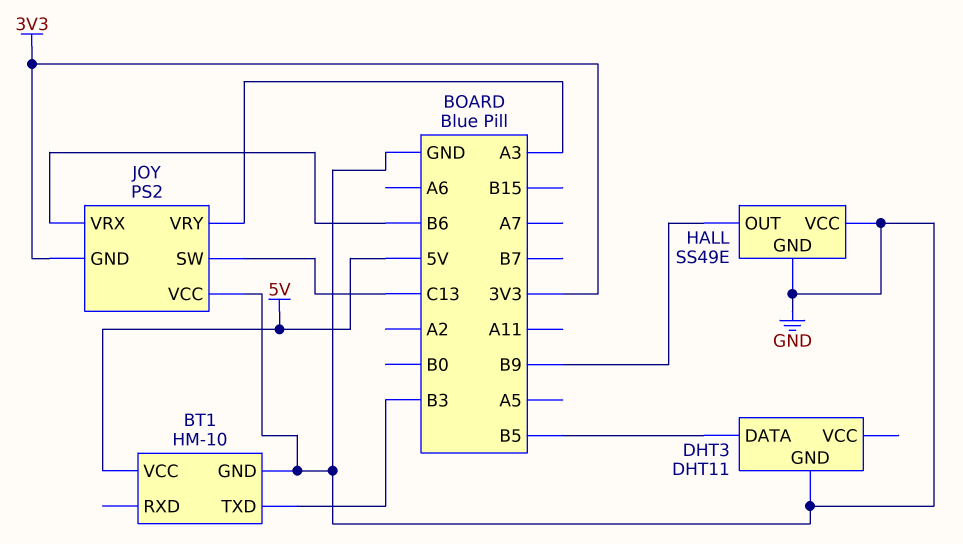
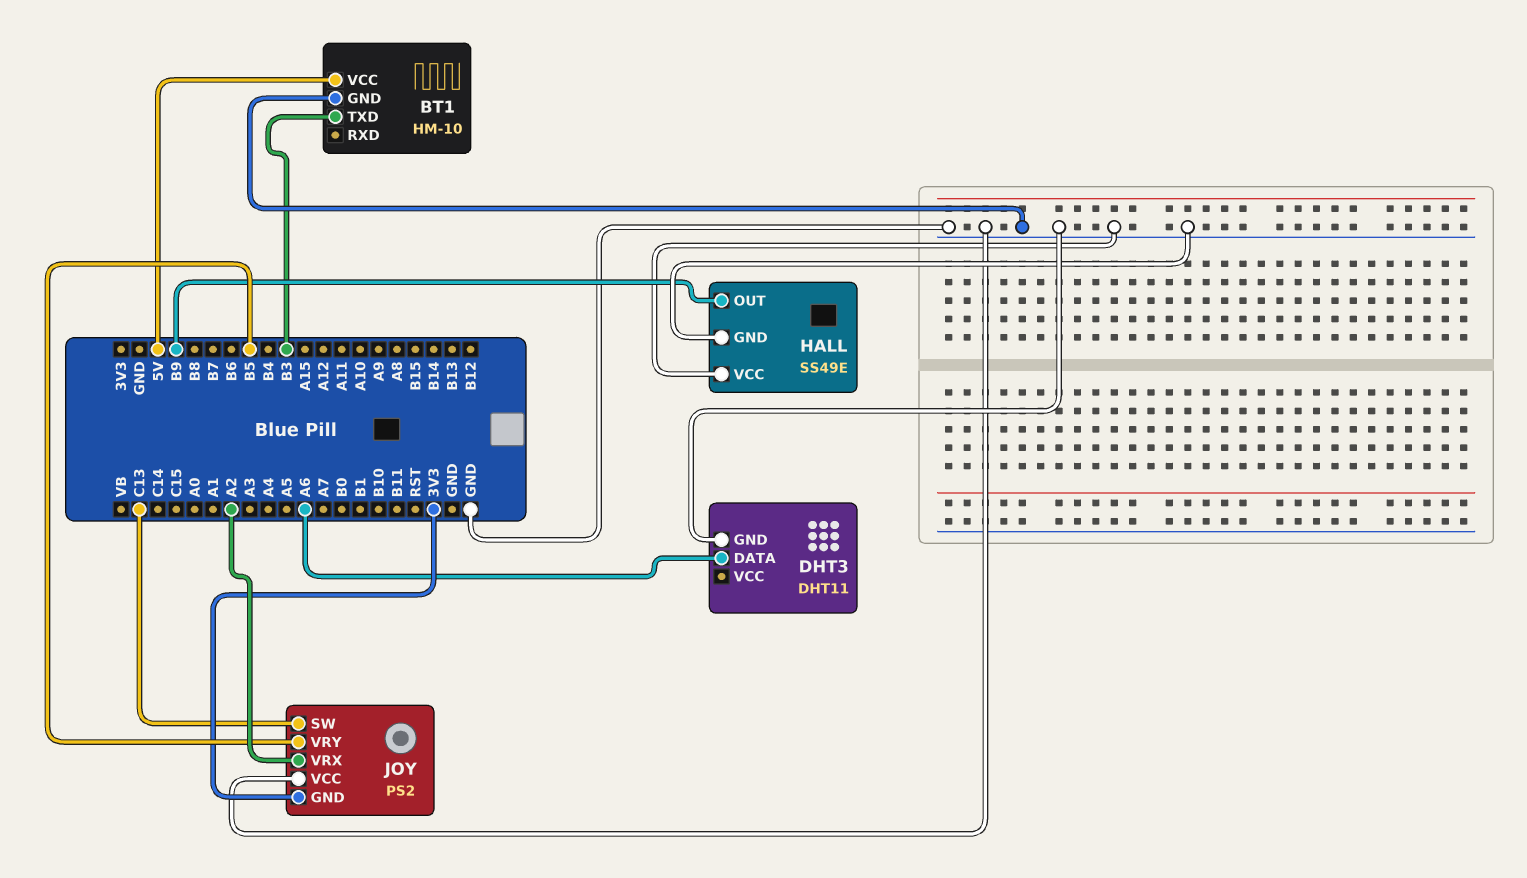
DHT3 pin DATA: B5 -> A6
JOY pin VRX: B6 -> A2
JOY pin VRY: A3 -> B5

